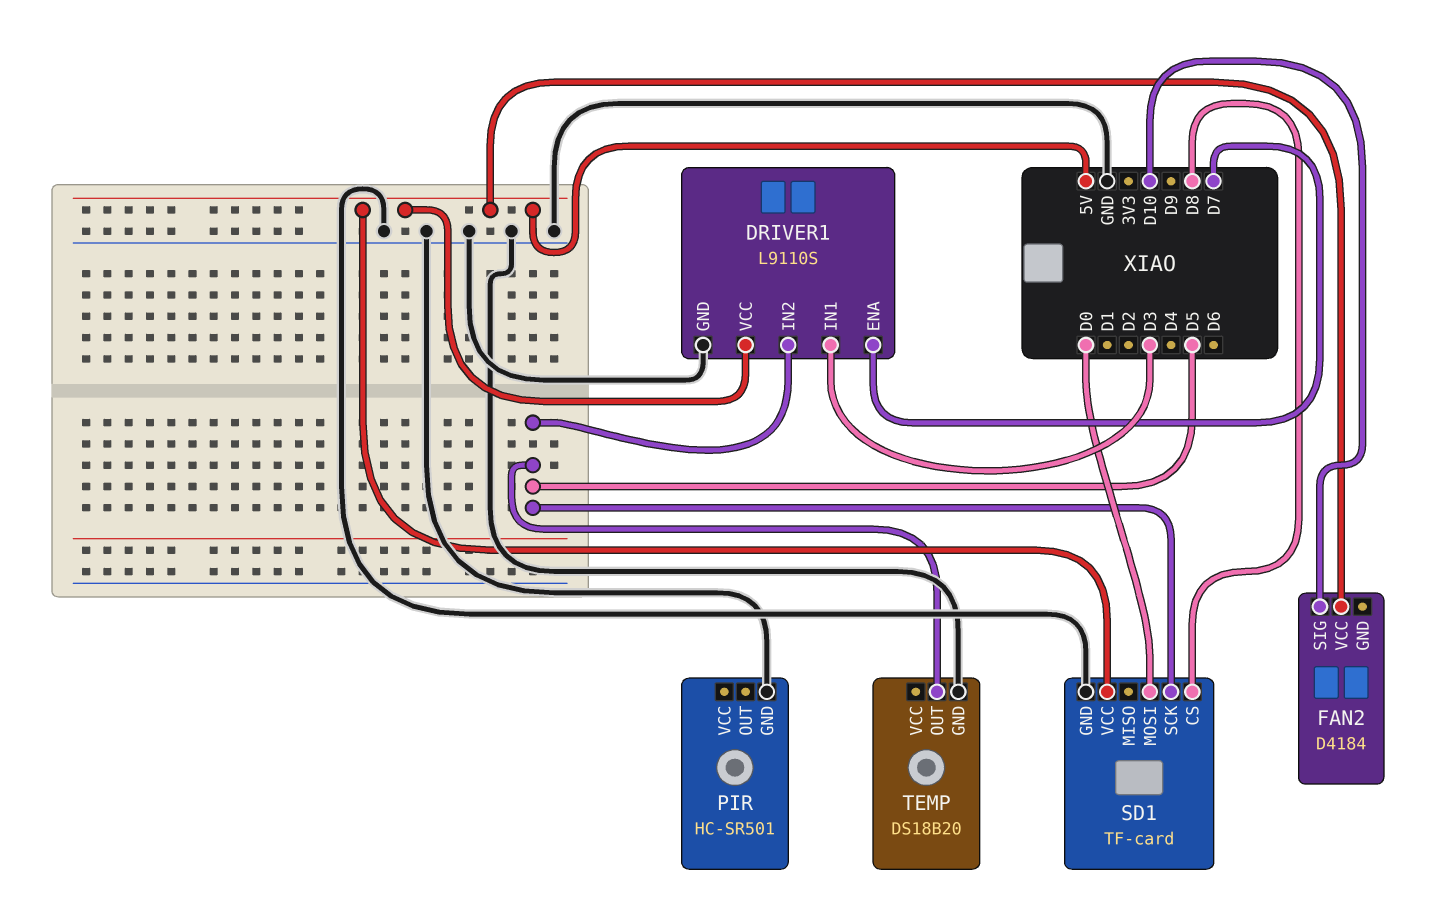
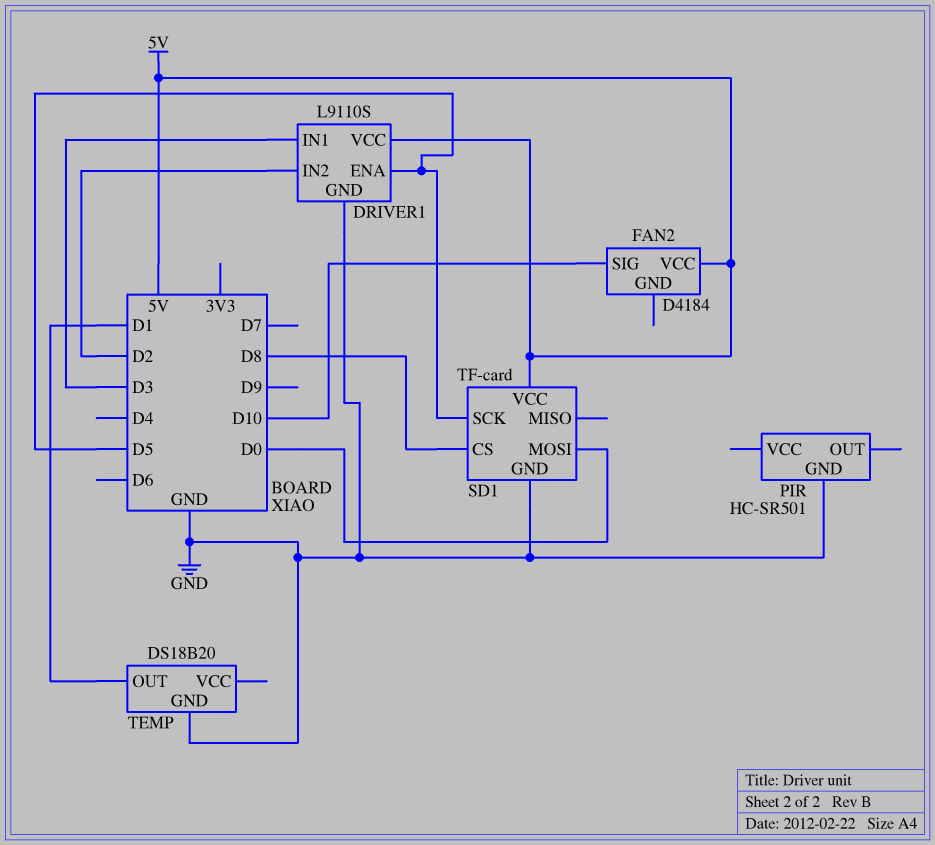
DRIVER1 pin ENA: D7 -> D5
DRIVER1 pin IN2: D5 -> D2
TEMP pin OUT: D5 -> D1

